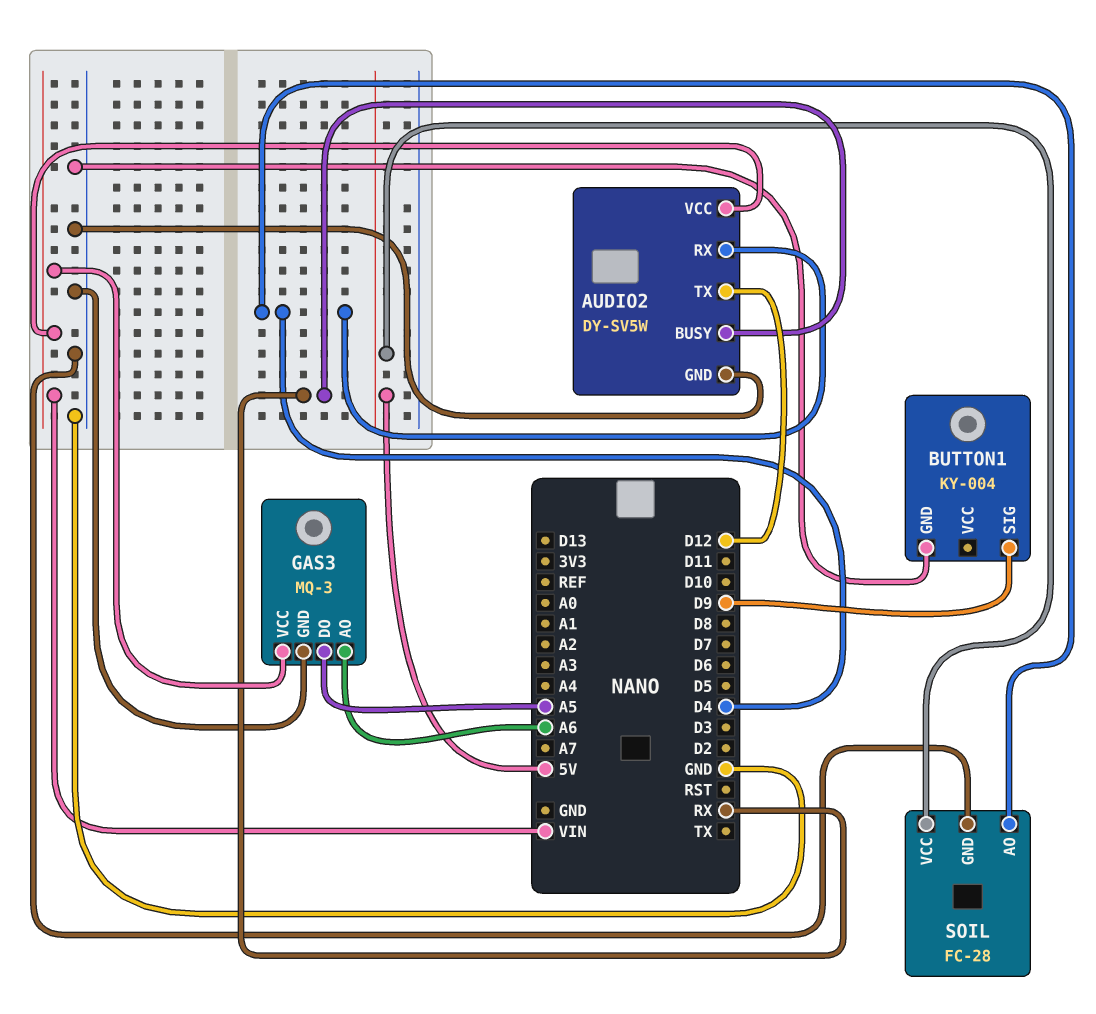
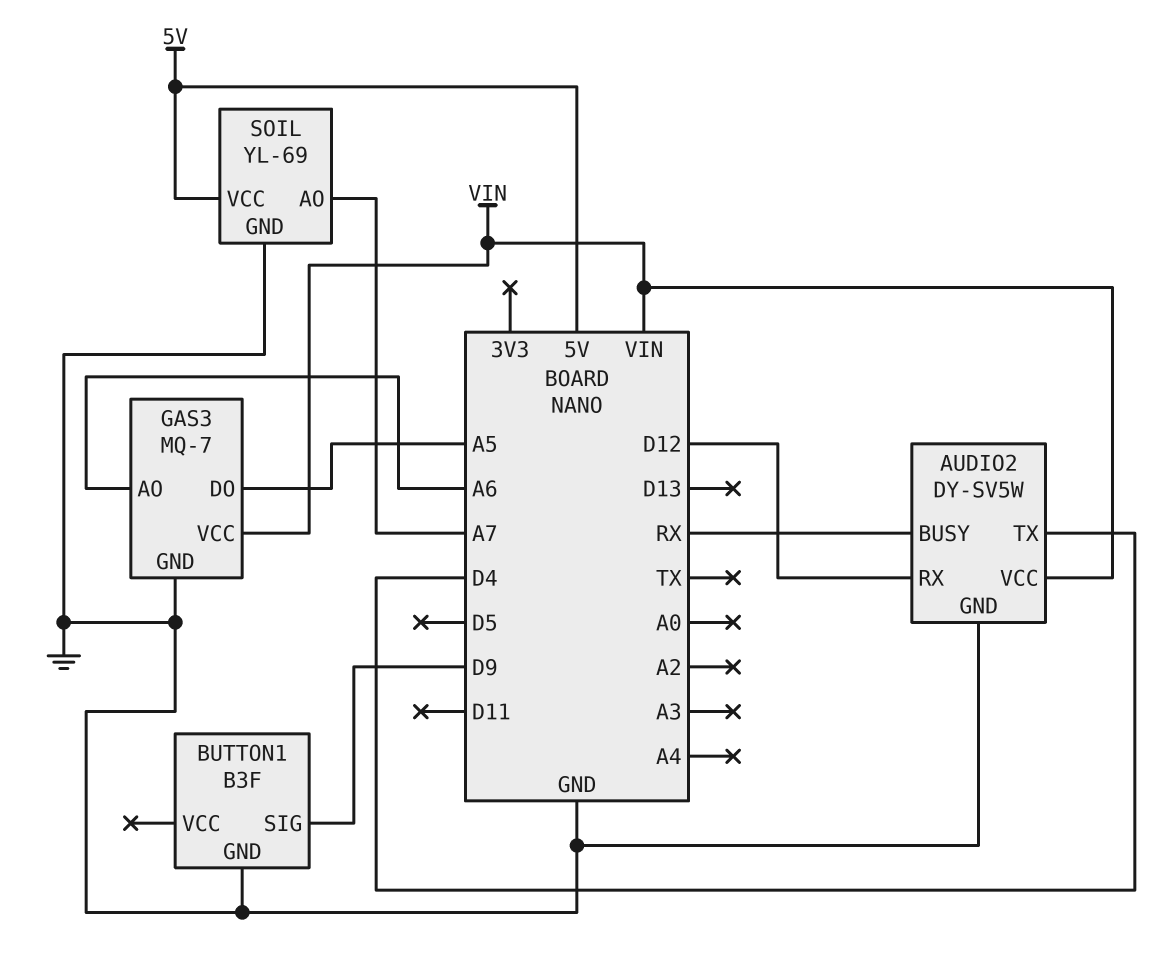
AUDIO2 pin RX: D4 -> D12
AUDIO2 pin TX: D12 -> D4
BUTTON1: KY-004 -> B3F
GAS3: MQ-3 -> MQ-7
SOIL: FC-28 -> YL-69
SOIL pin AO: D4 -> A7

